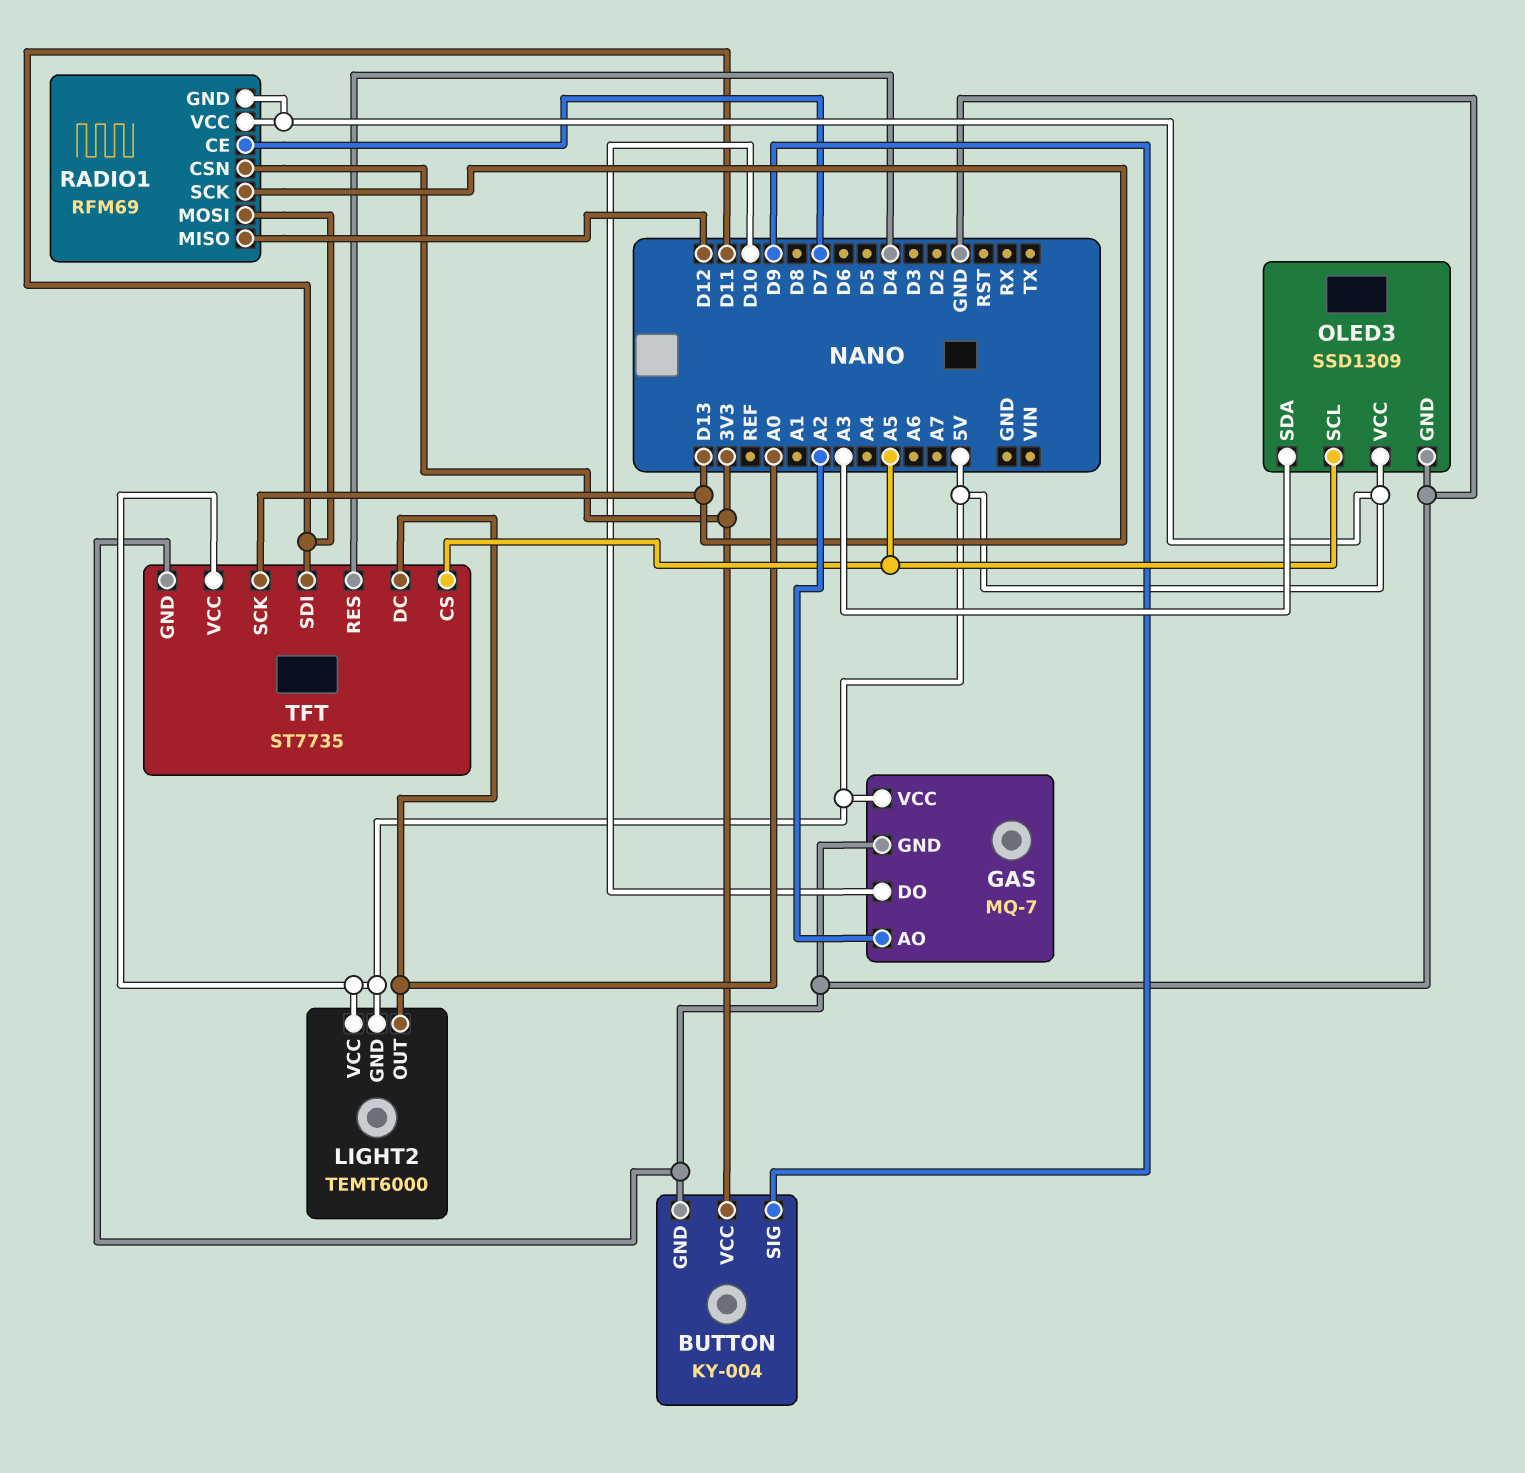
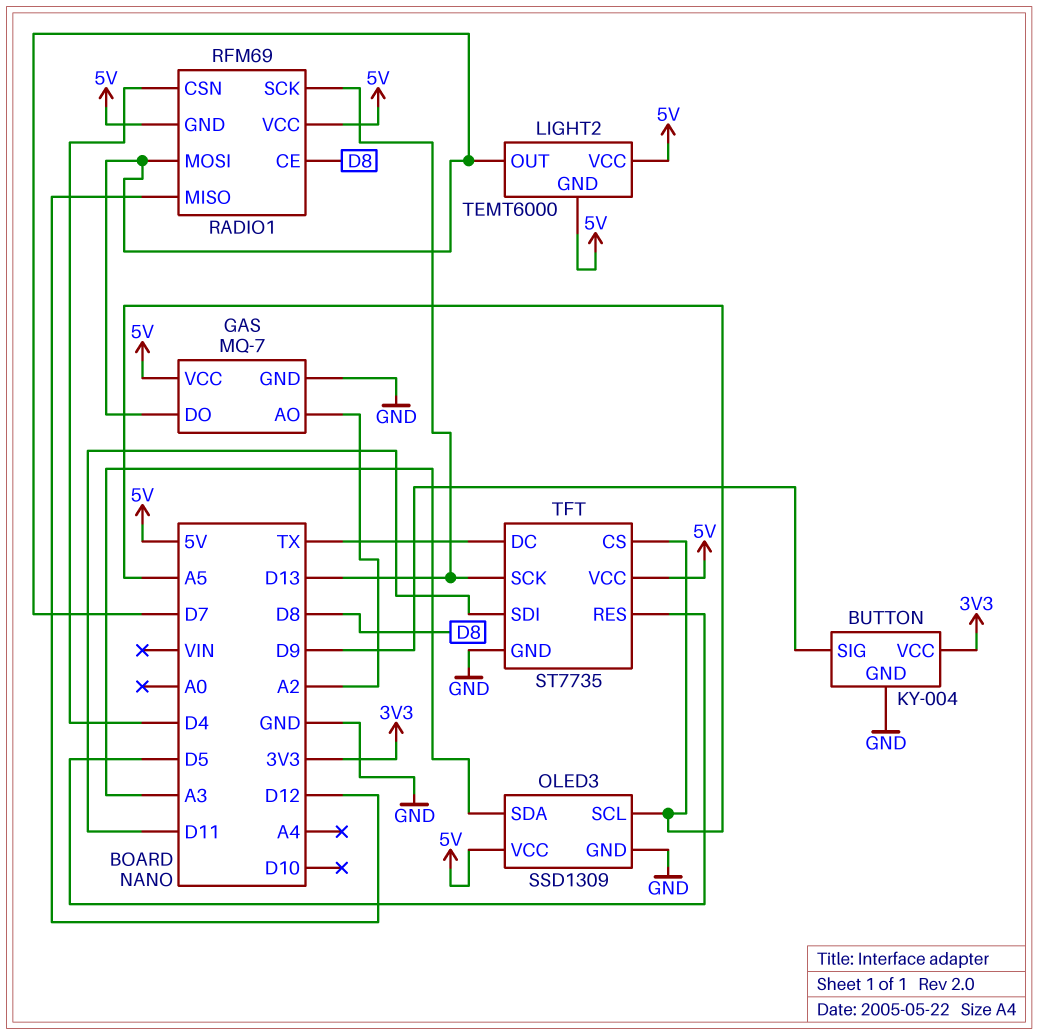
GAS pin DO: D10 -> D7
LIGHT2 pin OUT: A0 -> D7
RADIO1 pin CE: D7 -> D8
RADIO1 pin CSN: 3V3 -> D4
RADIO1 pin MOSI: D11 -> D7
TFT pin DC: A0 -> TX
TFT pin RES: D4 -> D5

